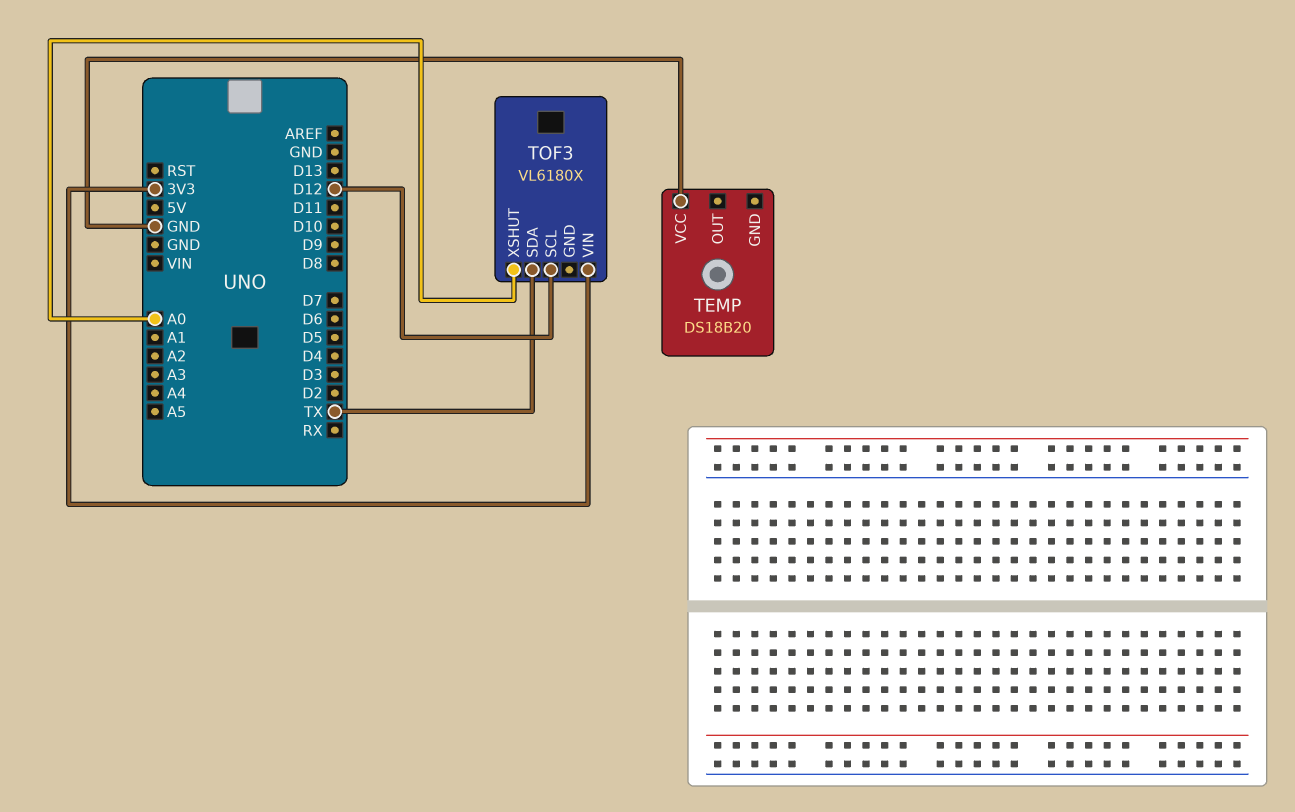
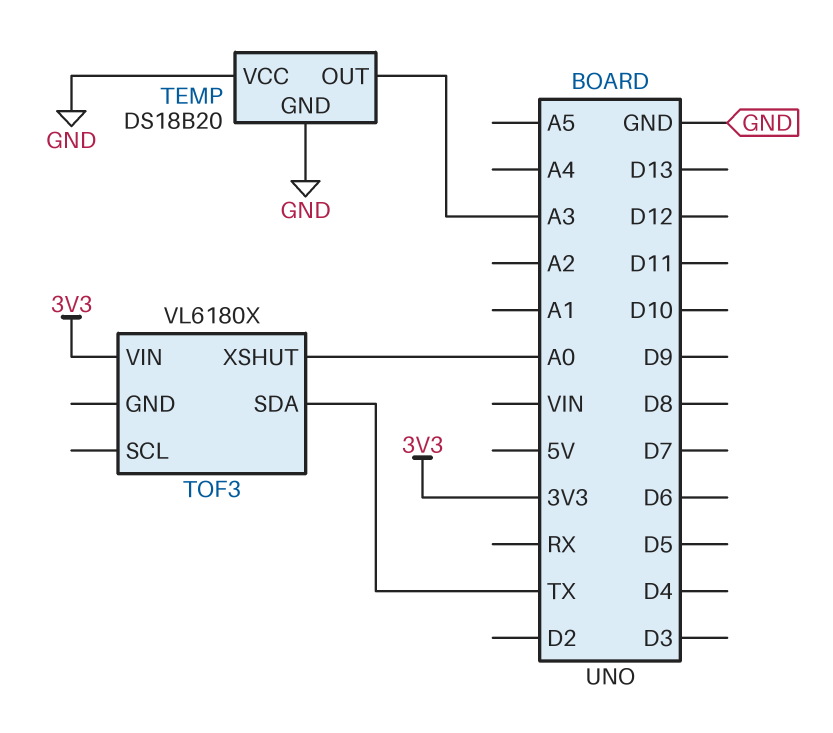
TEMP pin GND: none -> GND
TEMP pin OUT: none -> A3
TOF3 pin SCL: D12 -> none

